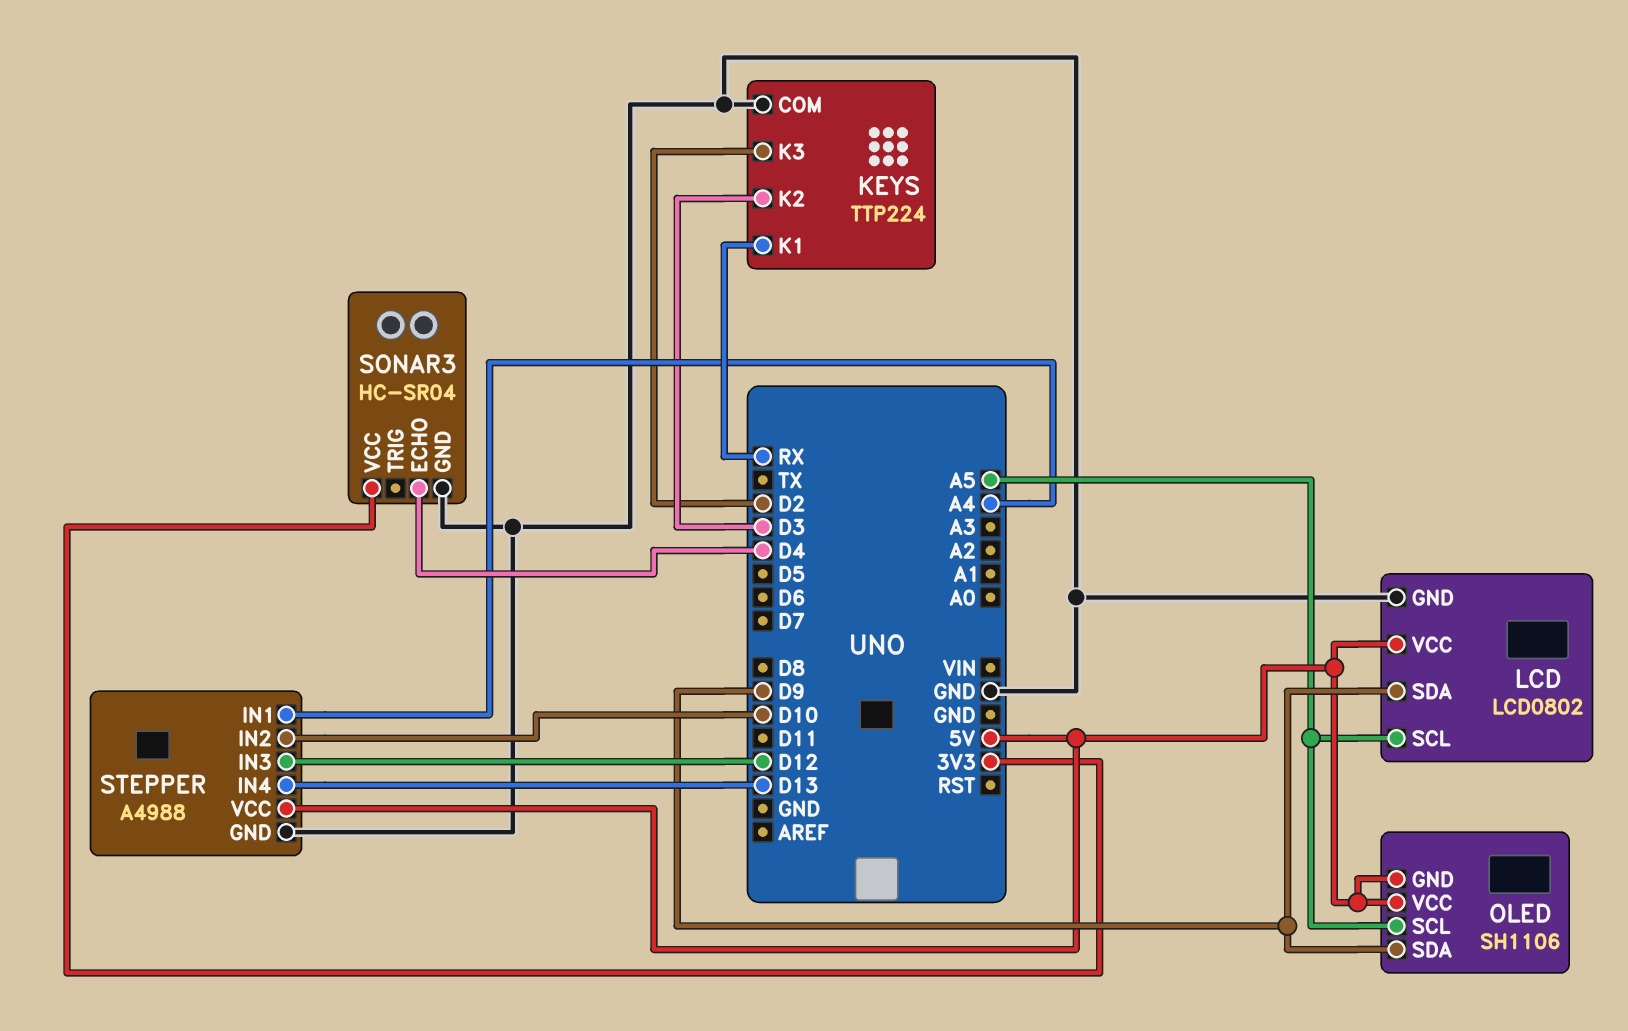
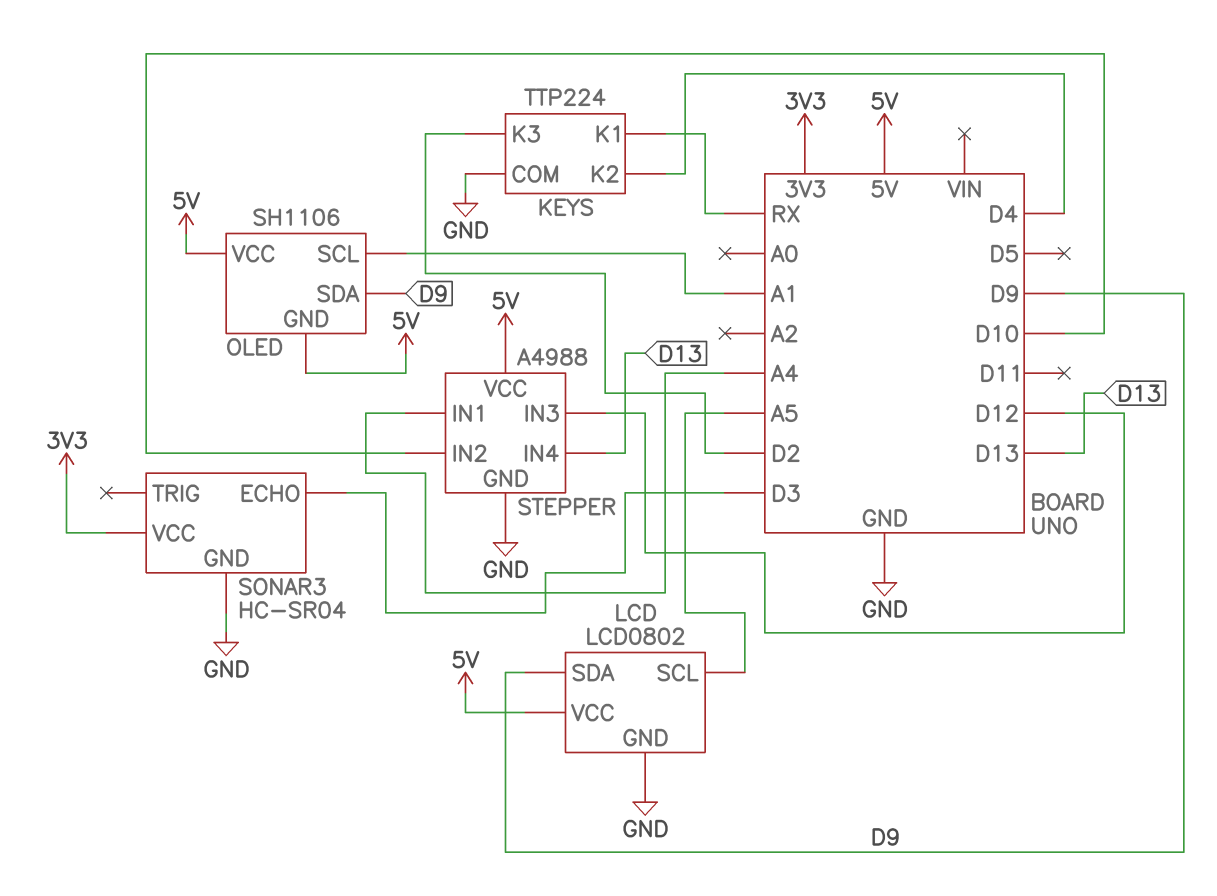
KEYS pin K2: D3 -> D4
OLED pin SCL: A5 -> A1
SONAR3 pin ECHO: D4 -> D3

